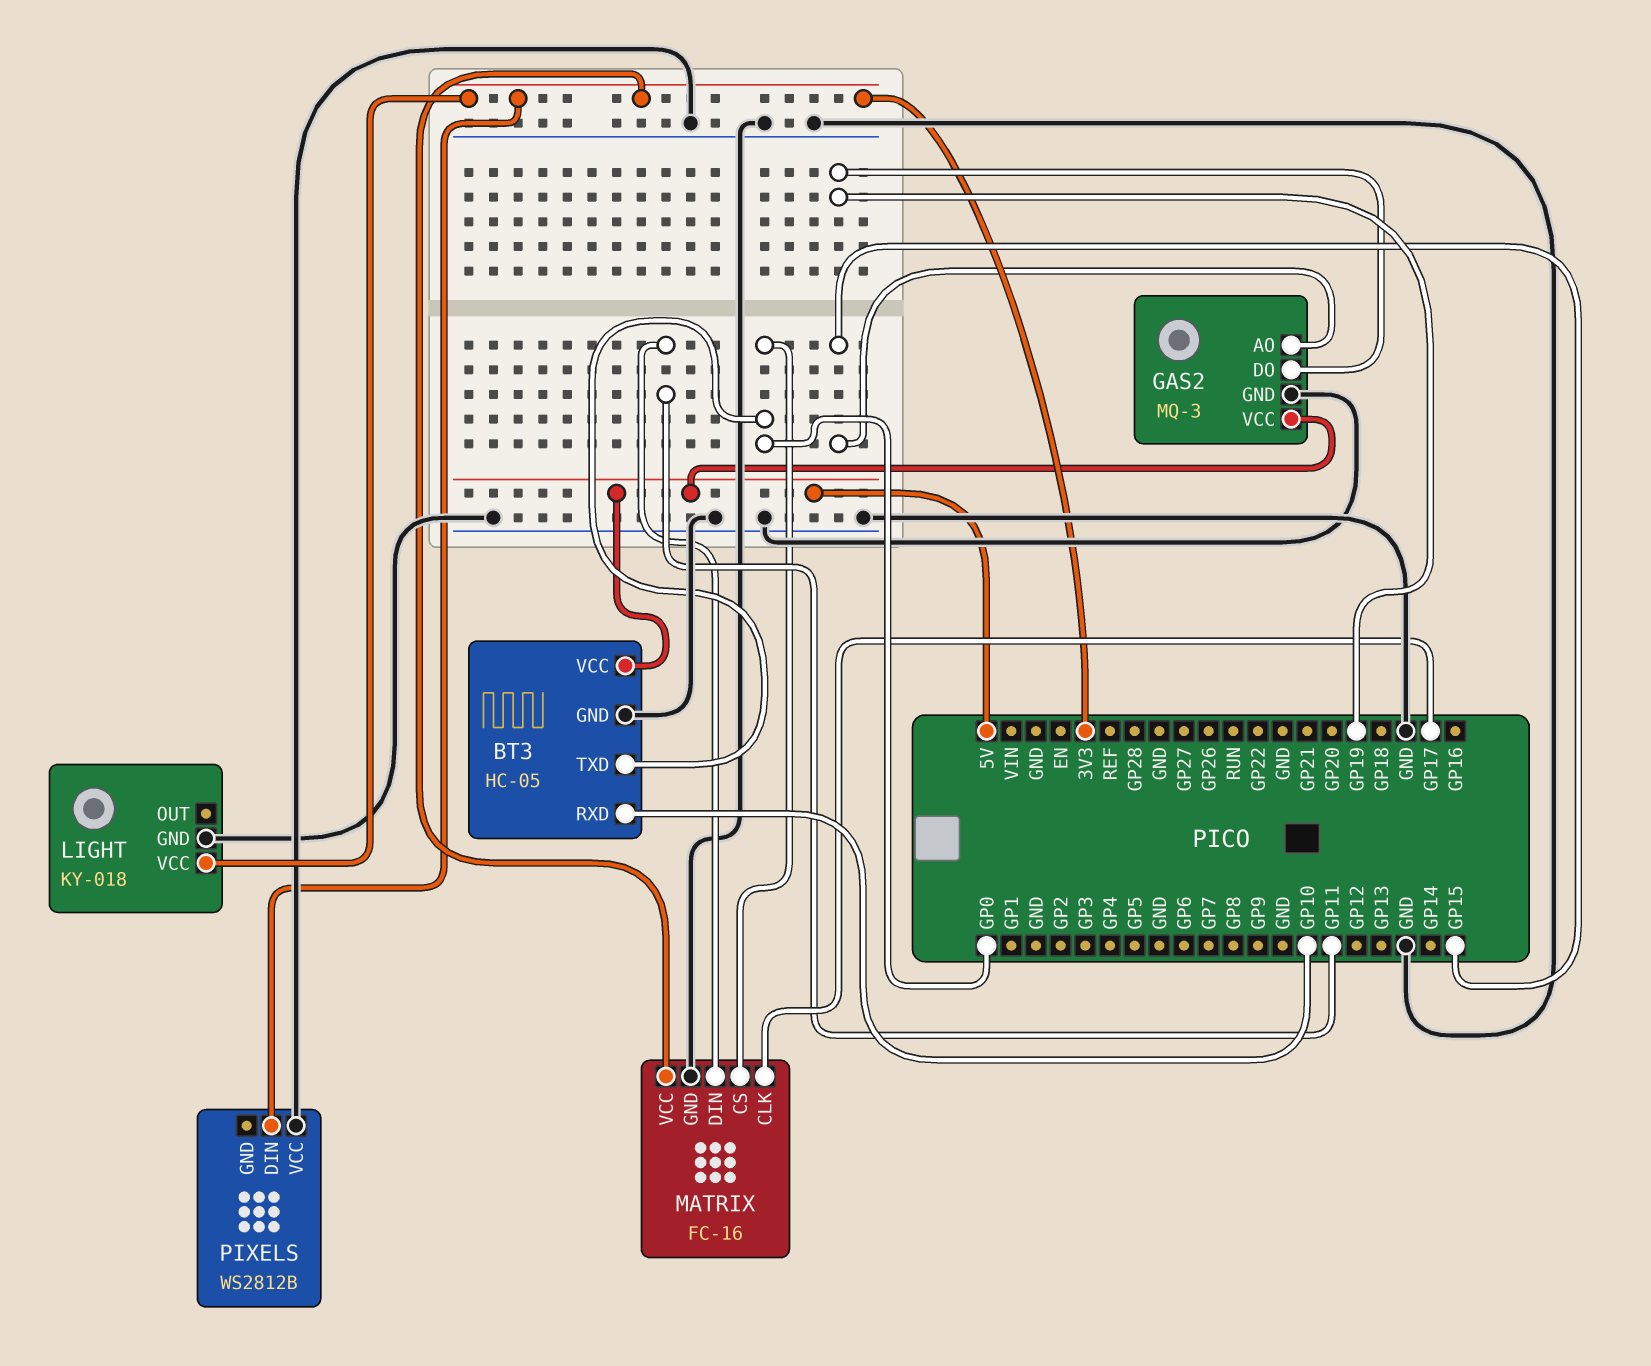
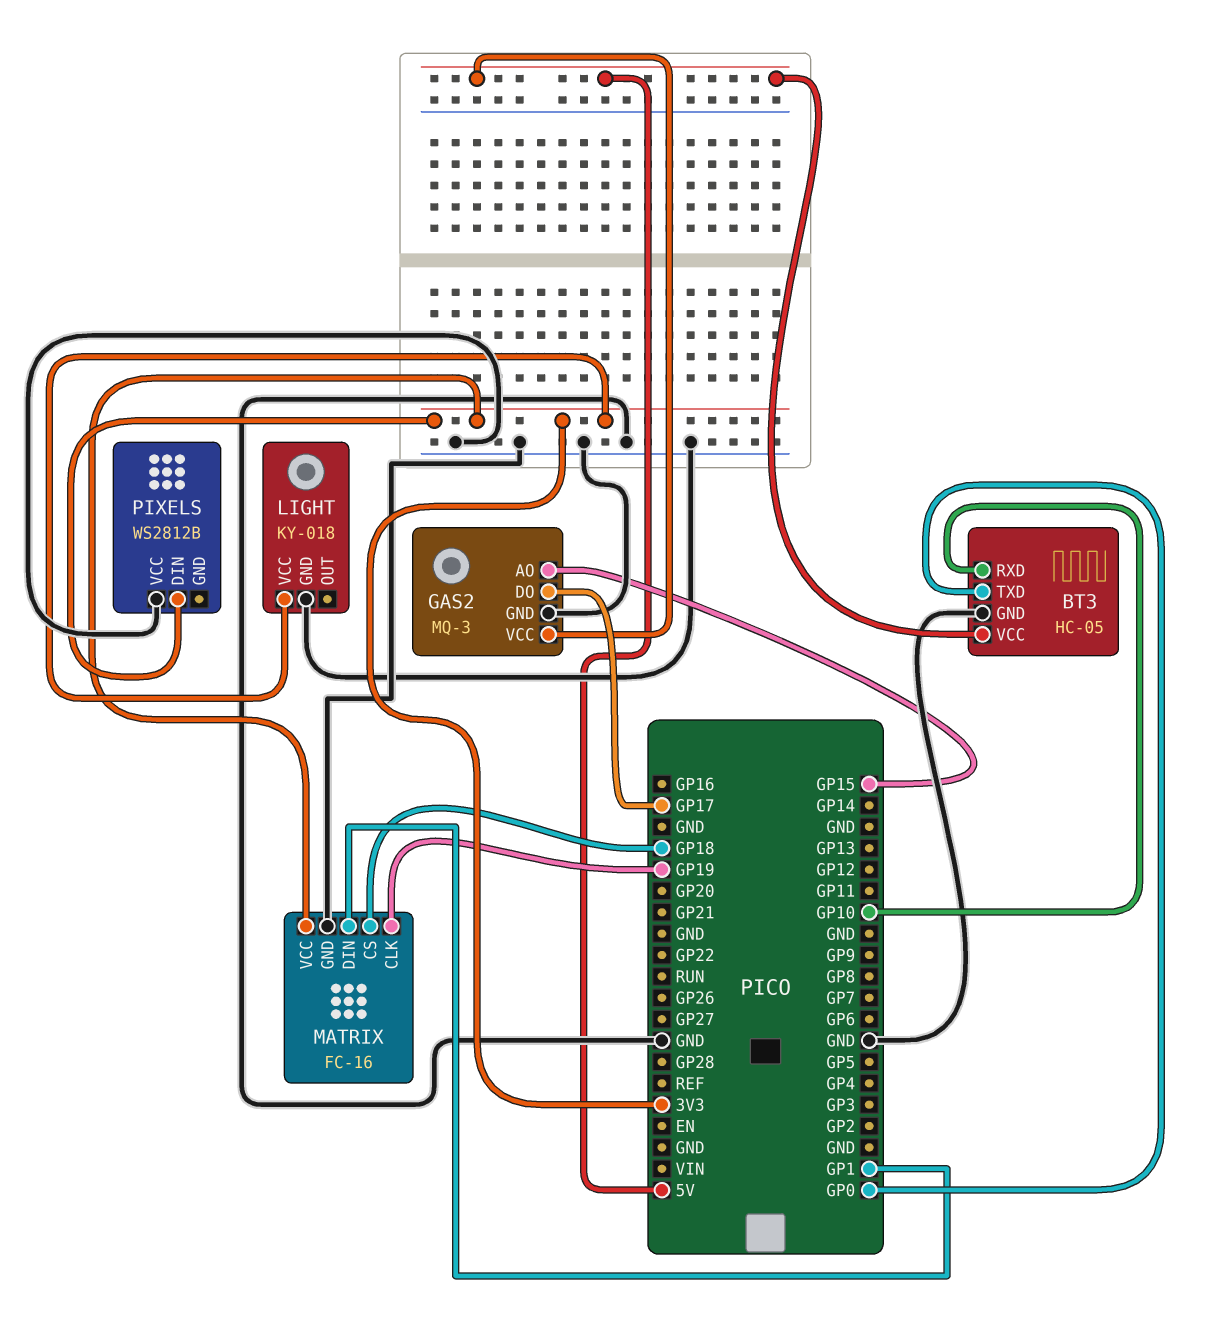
GAS2 pin DO: GP19 -> GP17
MATRIX pin CLK: GP17 -> GP19
MATRIX pin CS: GP0 -> GP18
MATRIX pin DIN: GP11 -> GP1

